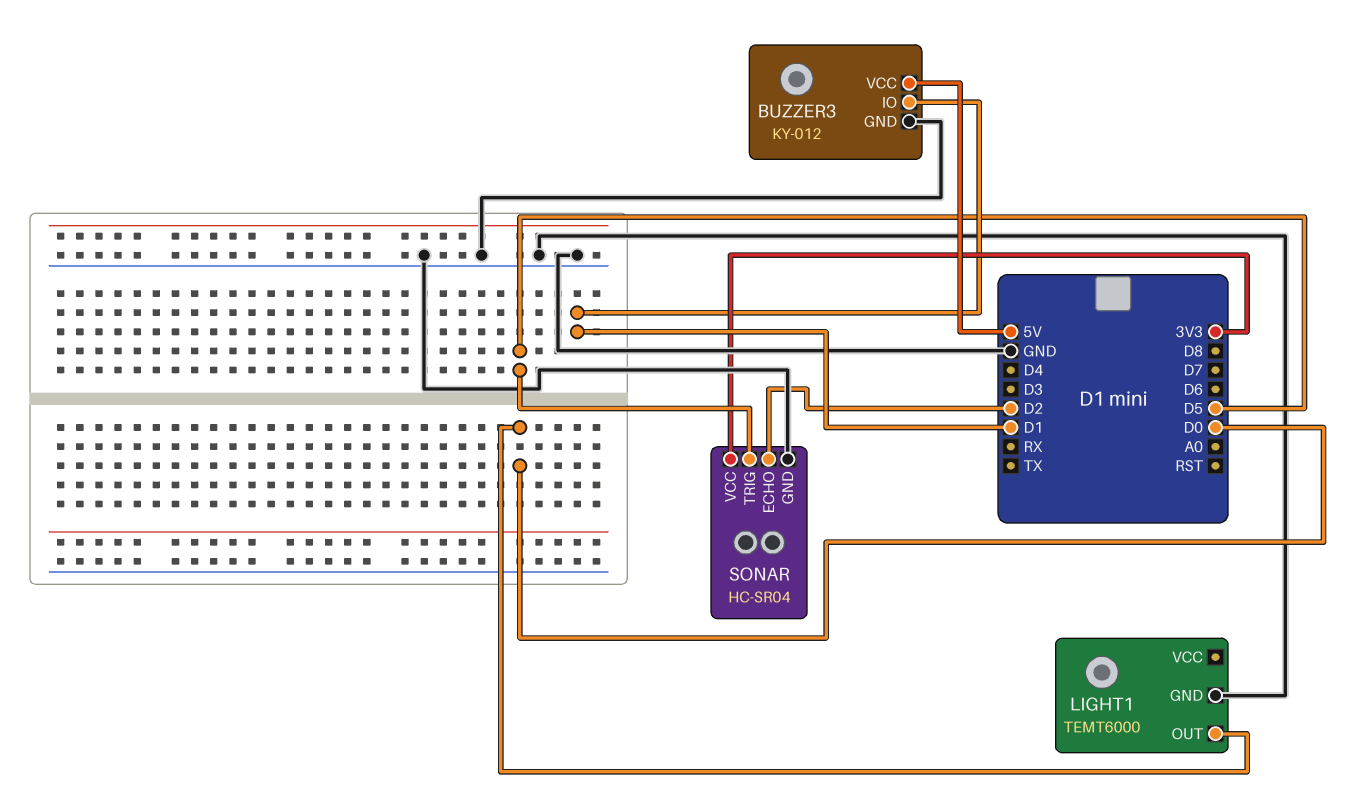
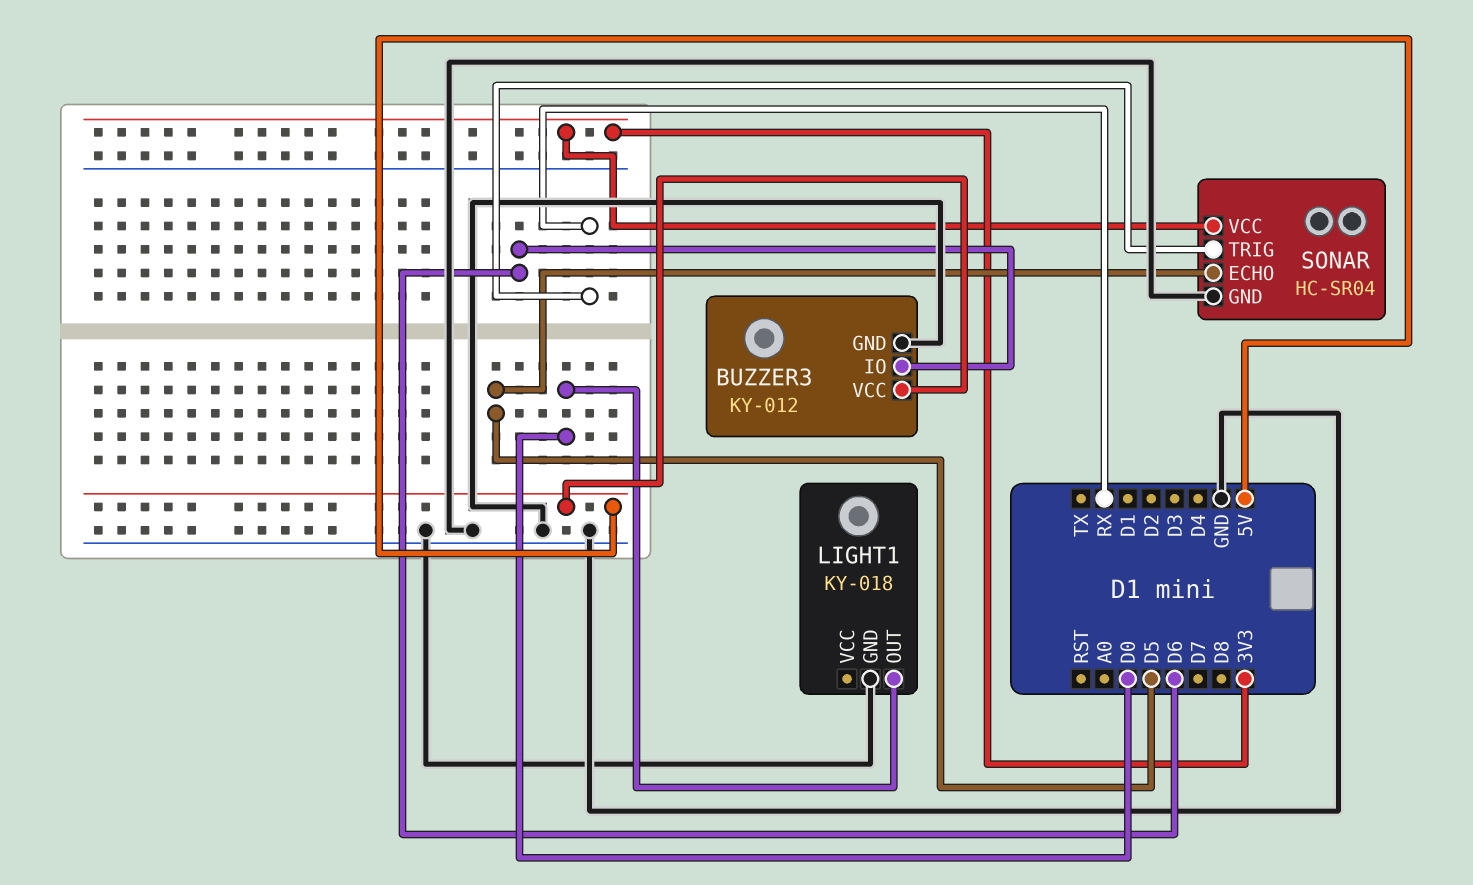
BUZZER3 pin IO: D1 -> D6
LIGHT1: TEMT6000 -> KY-018
SONAR pin ECHO: D2 -> D5
SONAR pin TRIG: D5 -> RX

